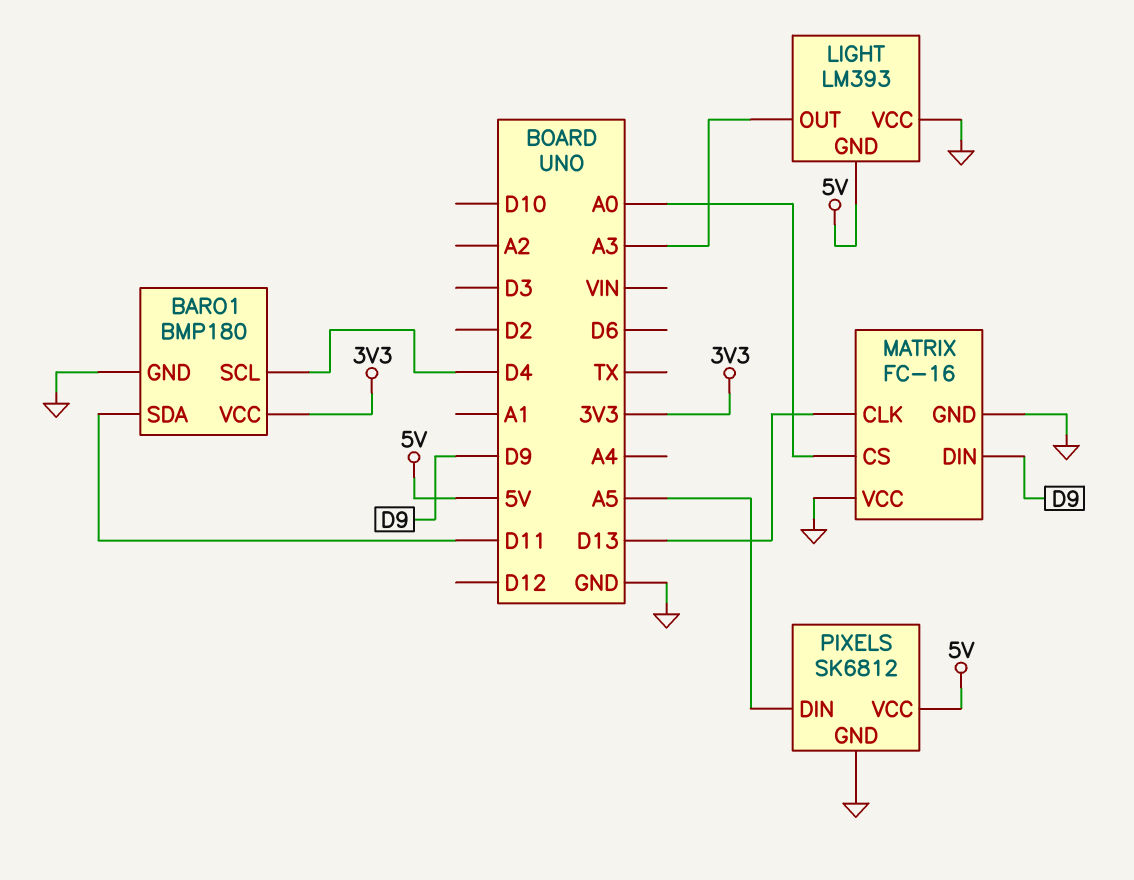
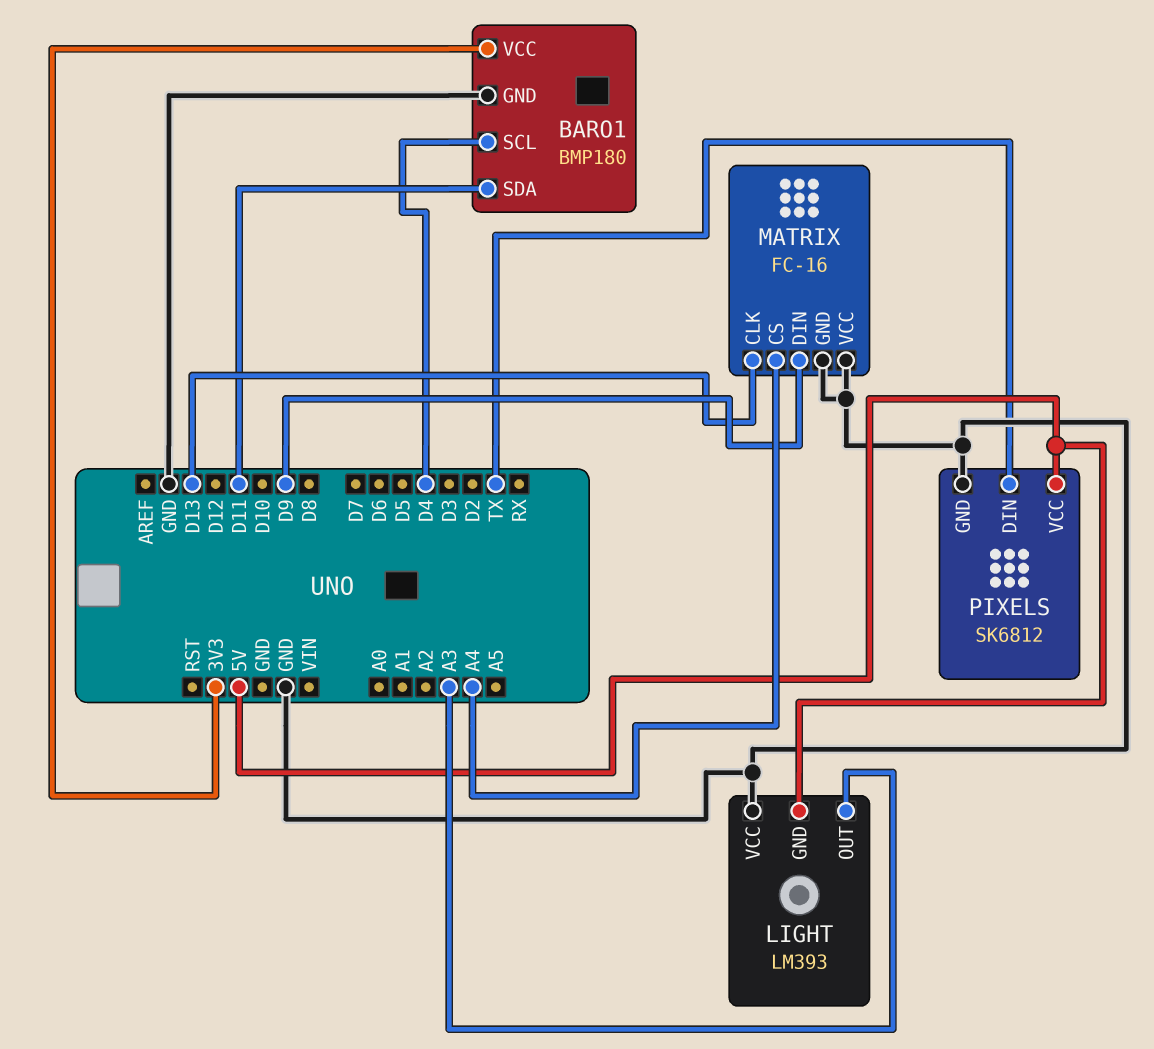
MATRIX pin CS: A0 -> A4
PIXELS pin DIN: A5 -> TX

